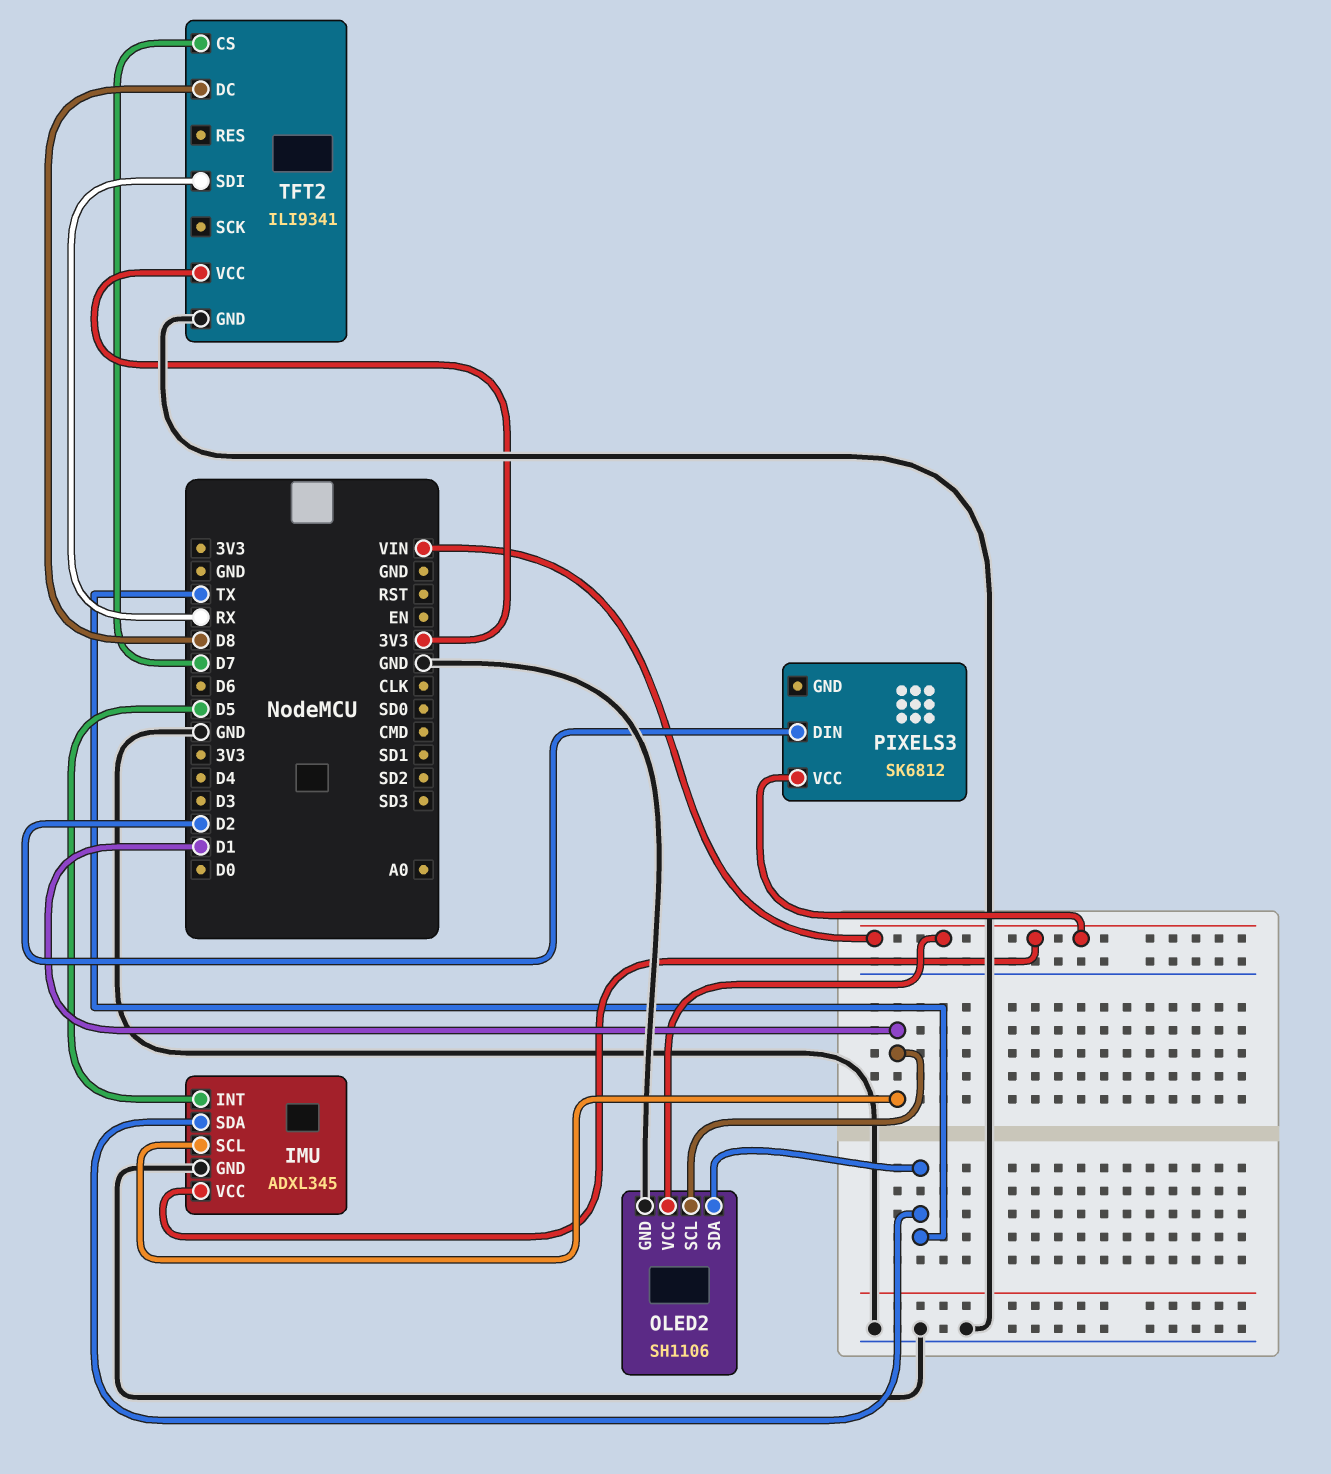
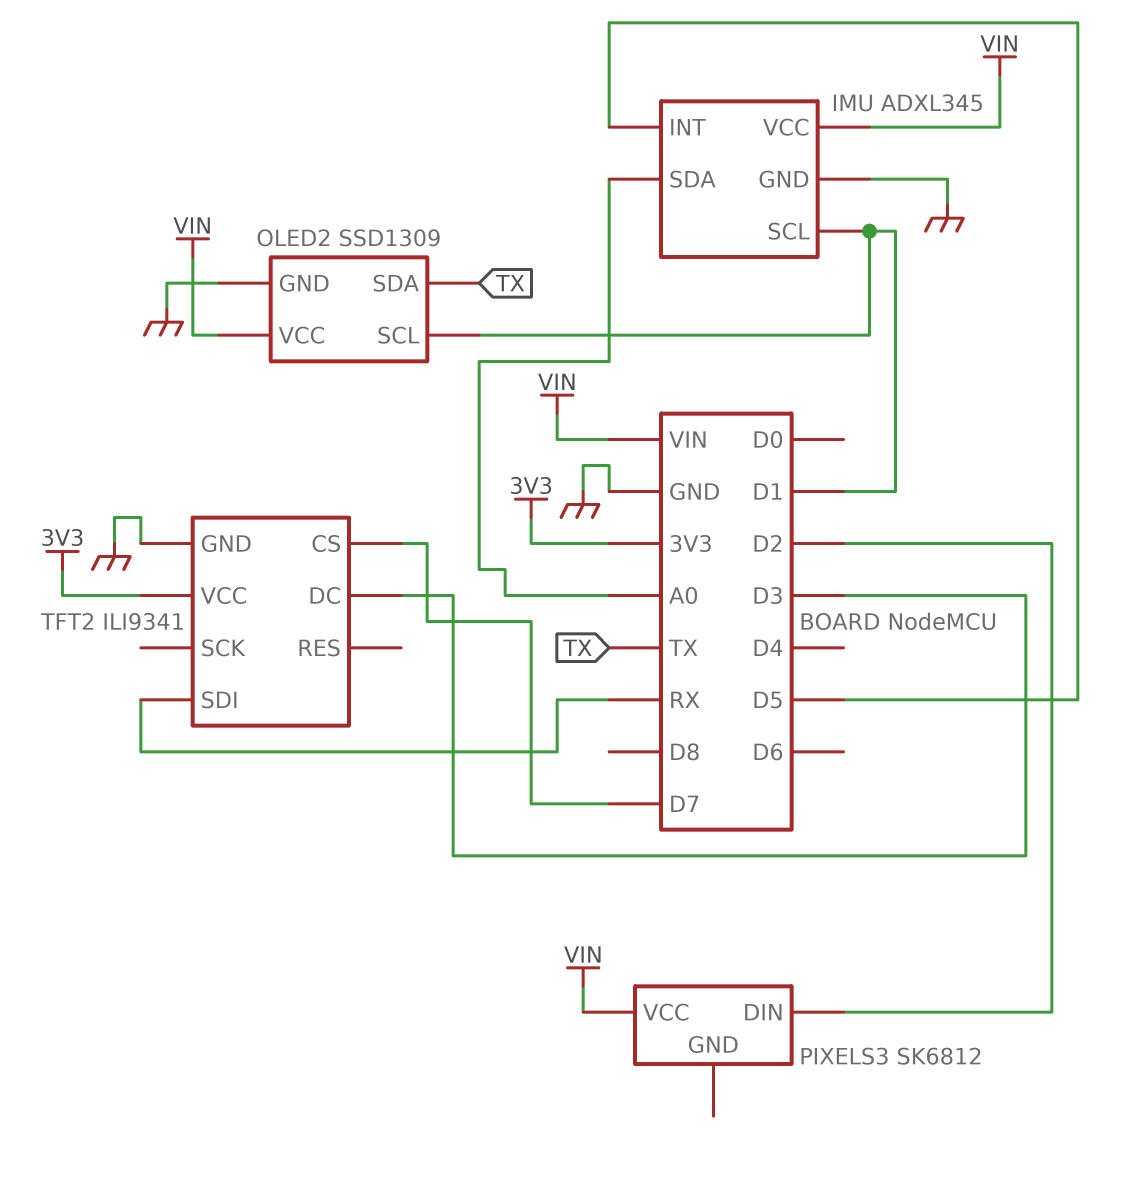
IMU pin SDA: TX -> A0
OLED2: SH1106 -> SSD1309
TFT2 pin DC: D8 -> D3

